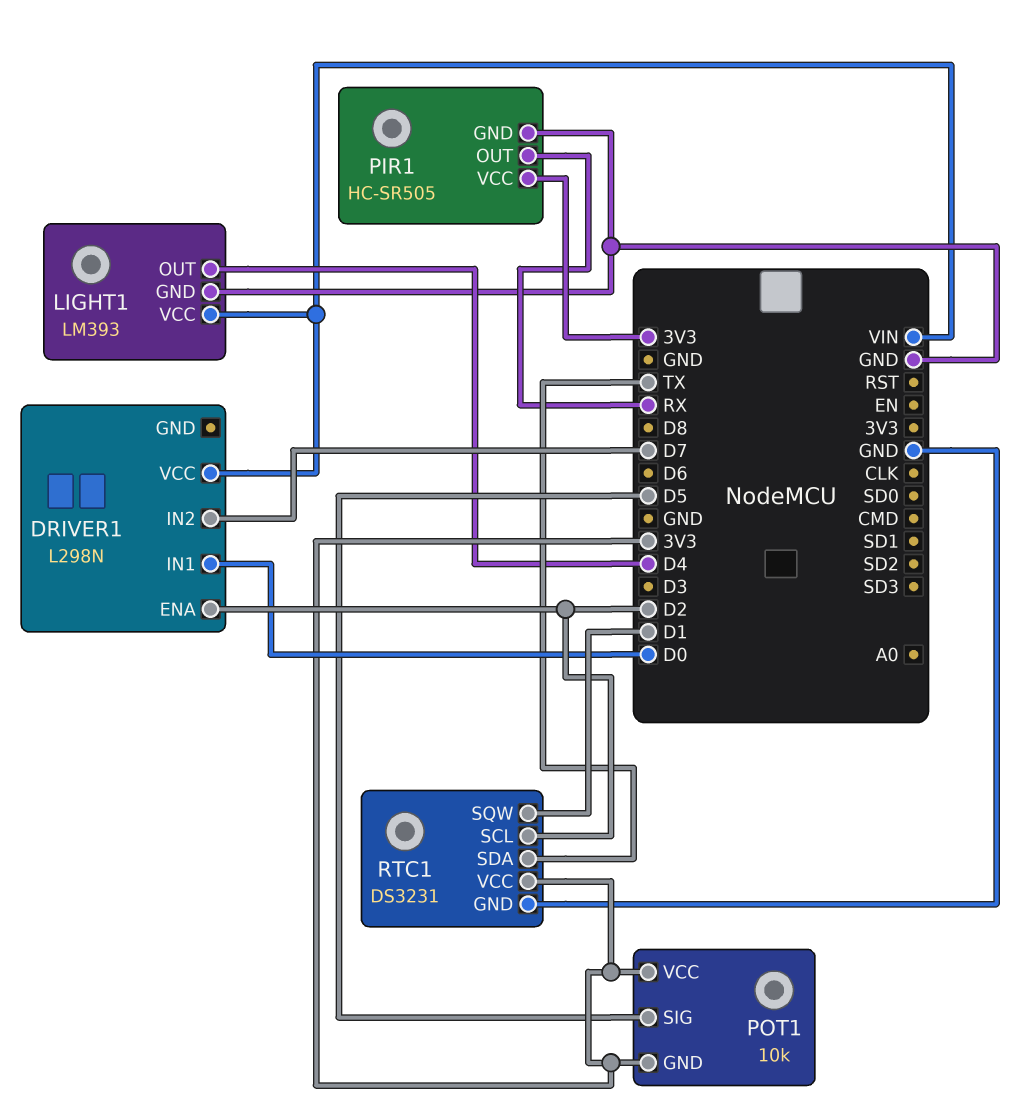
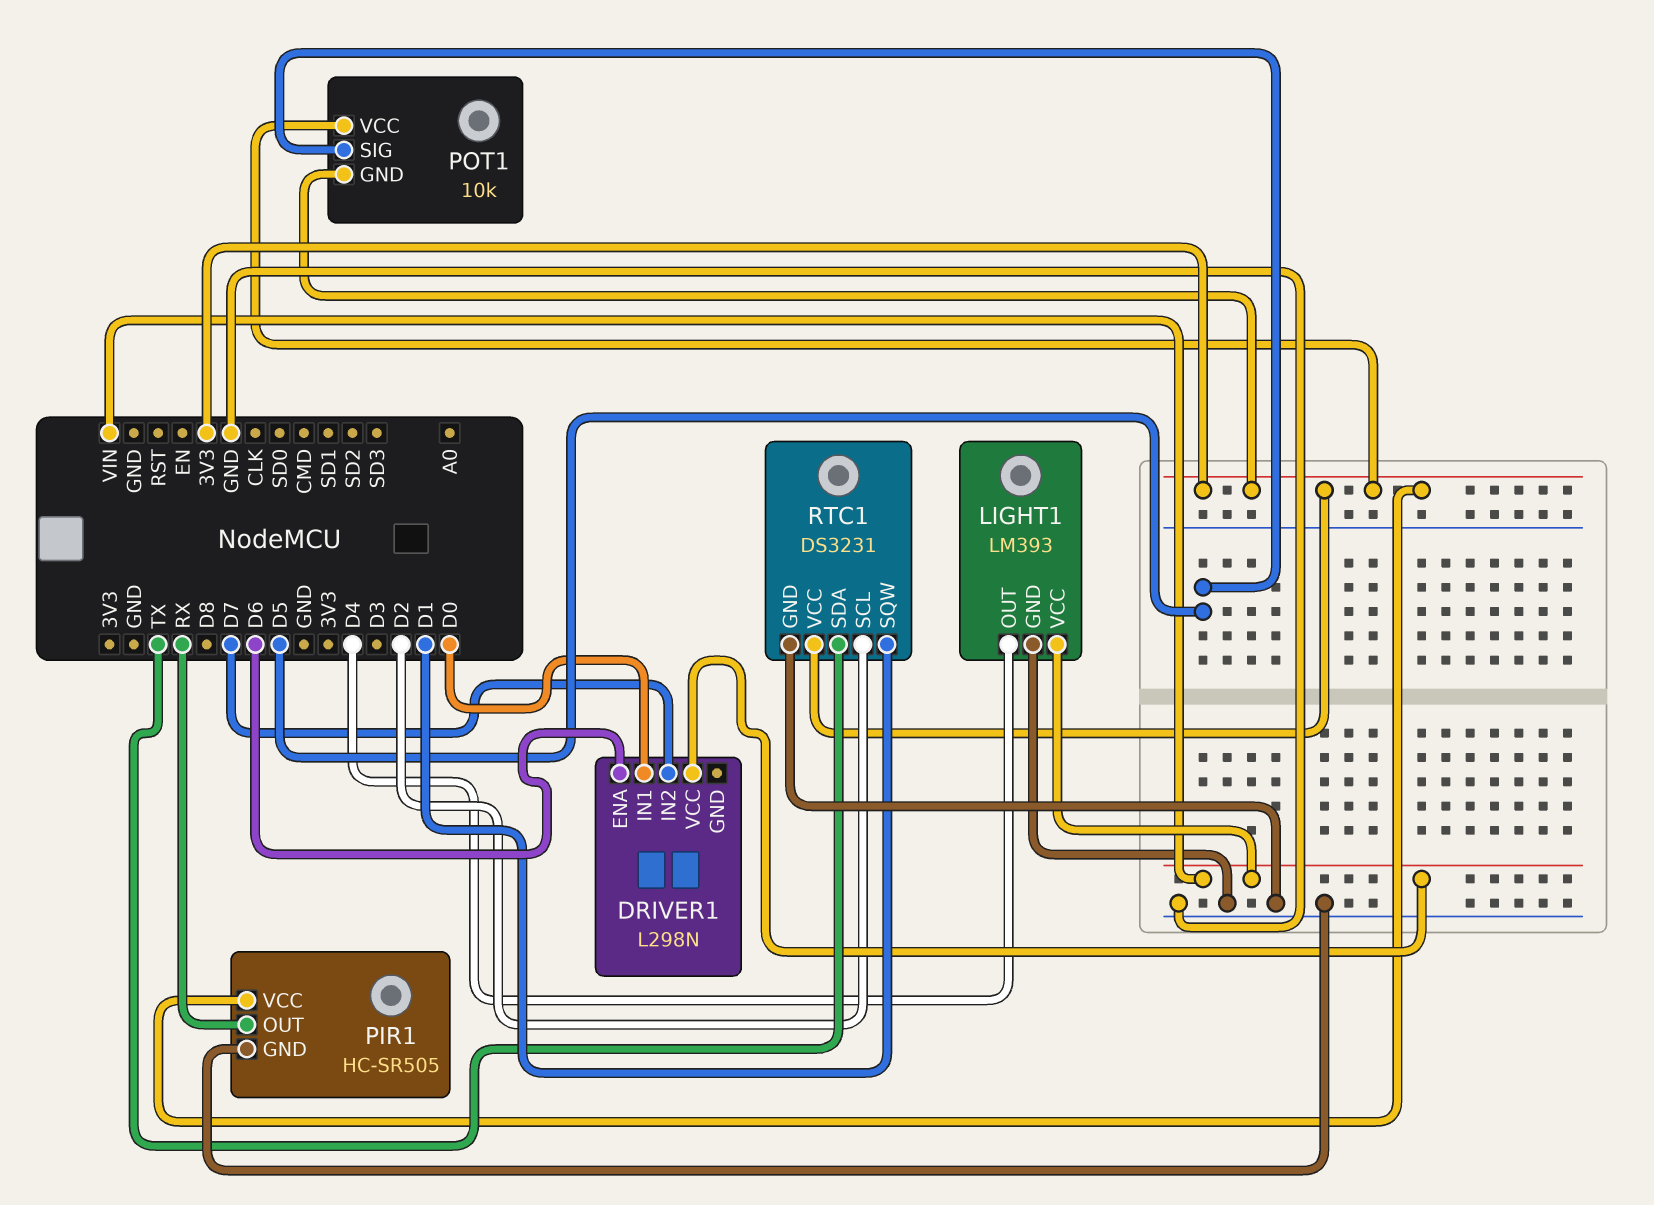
DRIVER1 pin ENA: D2 -> D6

